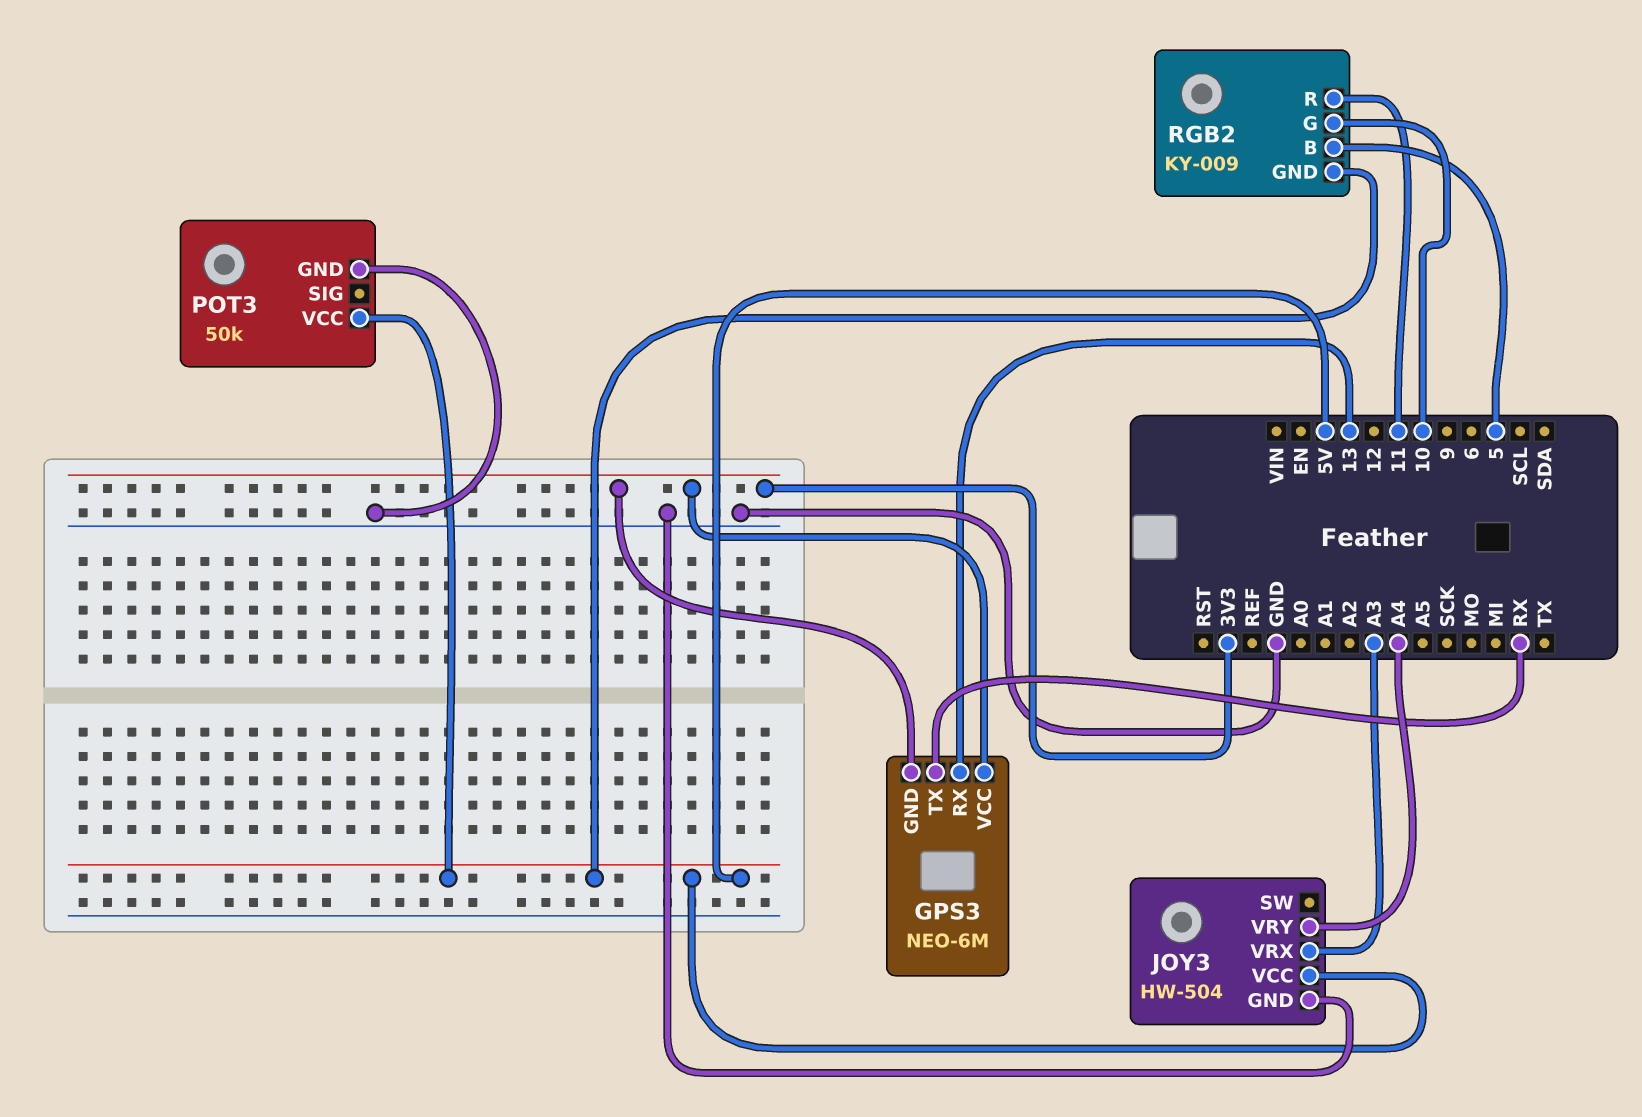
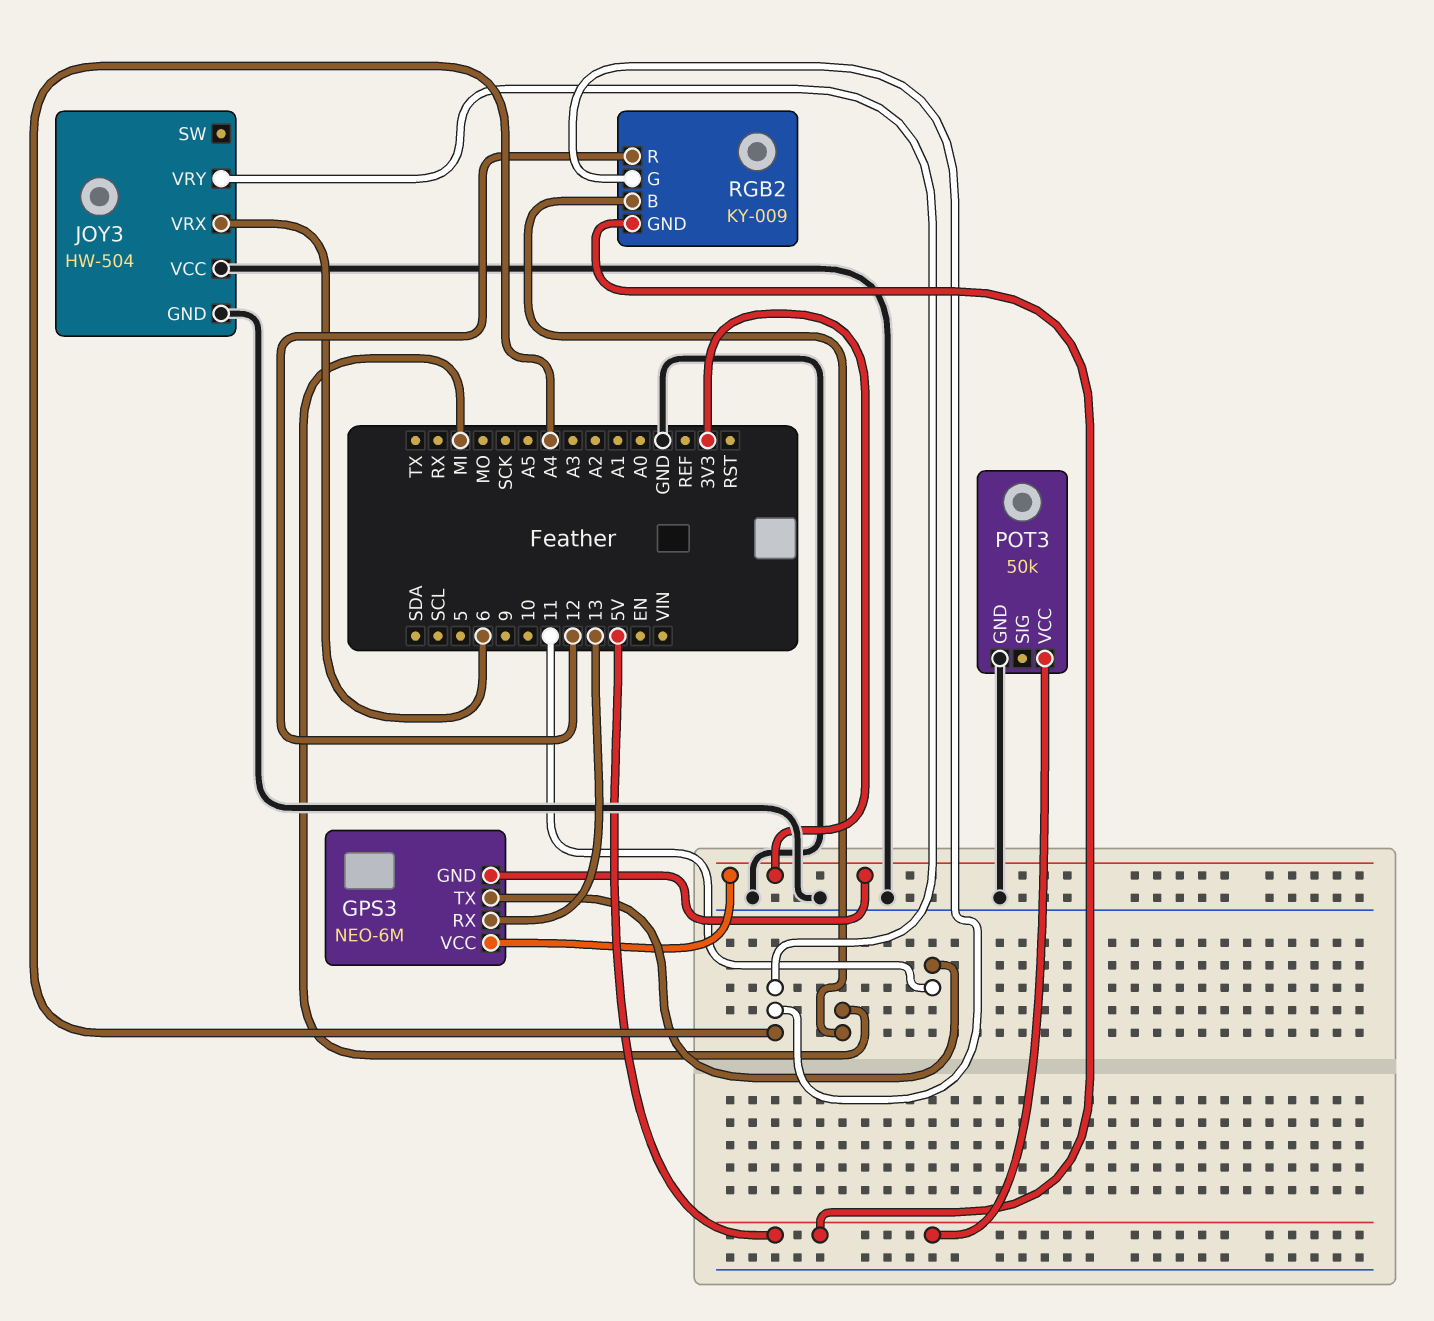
GPS3 pin TX: RX -> 11
JOY3 pin VCC: 5V -> GND
JOY3 pin VRX: A3 -> 6
RGB2 pin B: 5 -> MI
RGB2 pin G: 10 -> A4
RGB2 pin R: 11 -> 12

